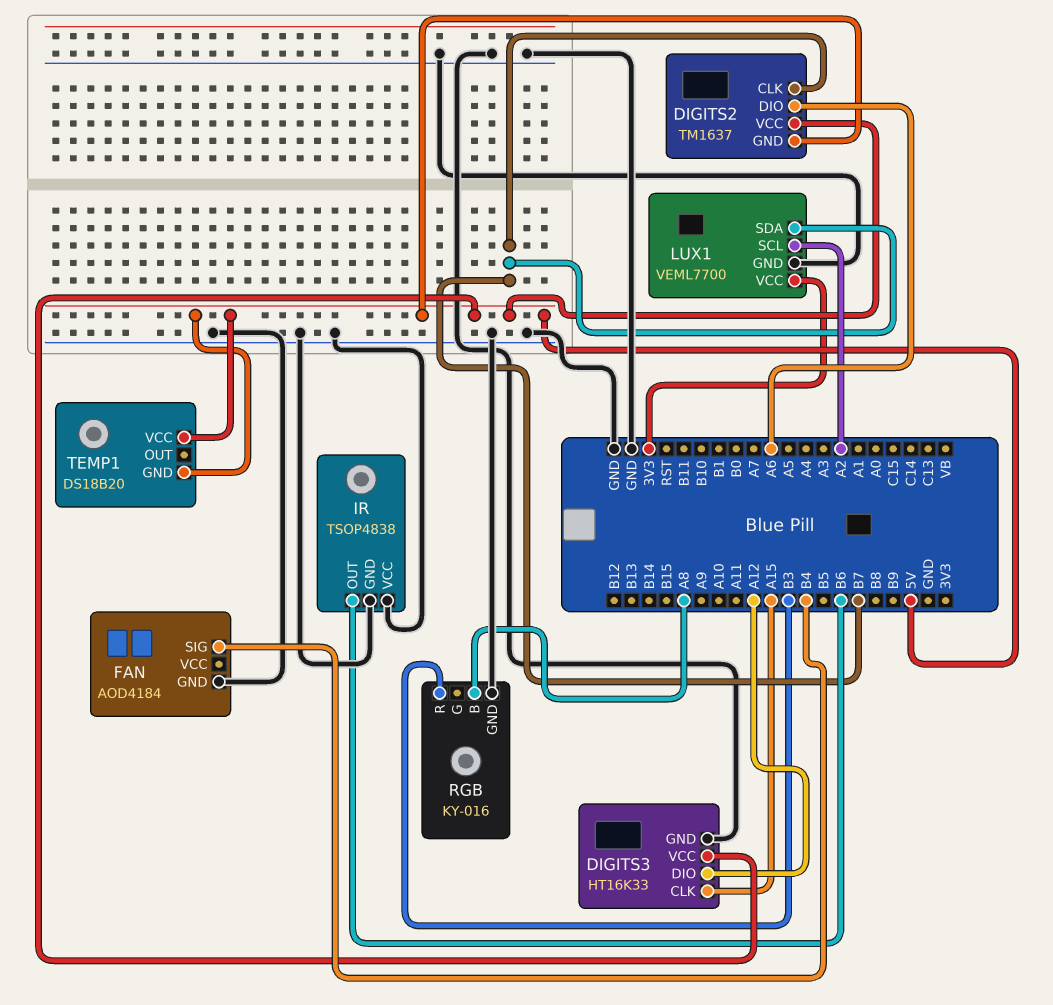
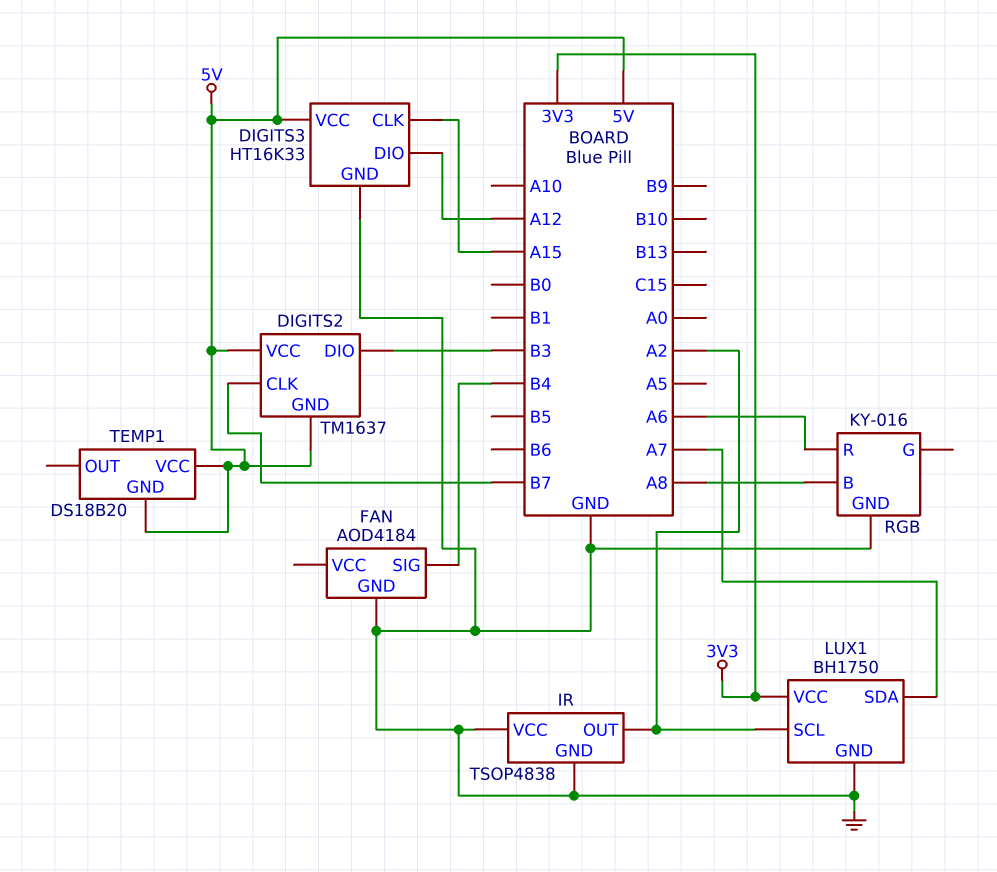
DIGITS2 pin DIO: A6 -> B3
IR pin OUT: B6 -> A2
LUX1: VEML7700 -> BH1750
LUX1 pin SDA: B7 -> A7
RGB pin R: B3 -> A6

